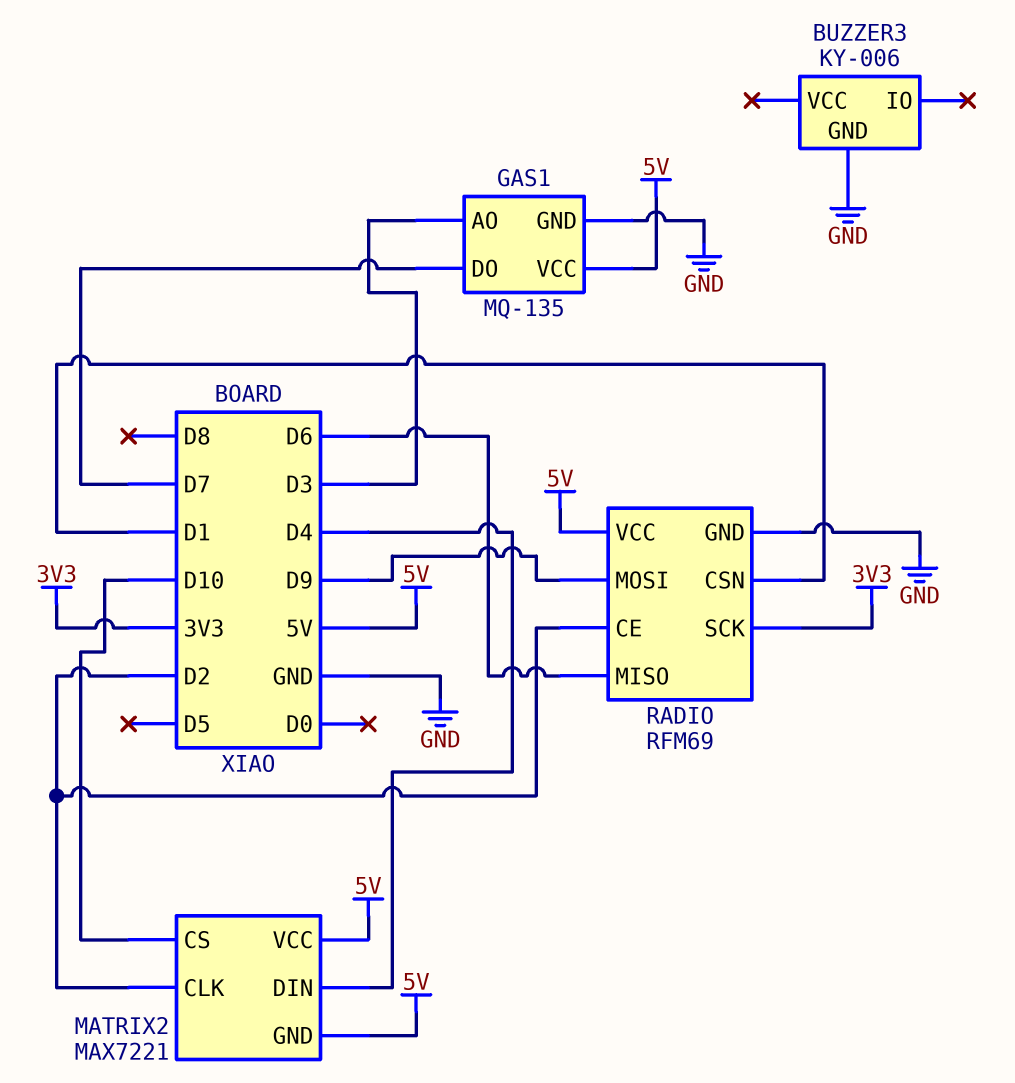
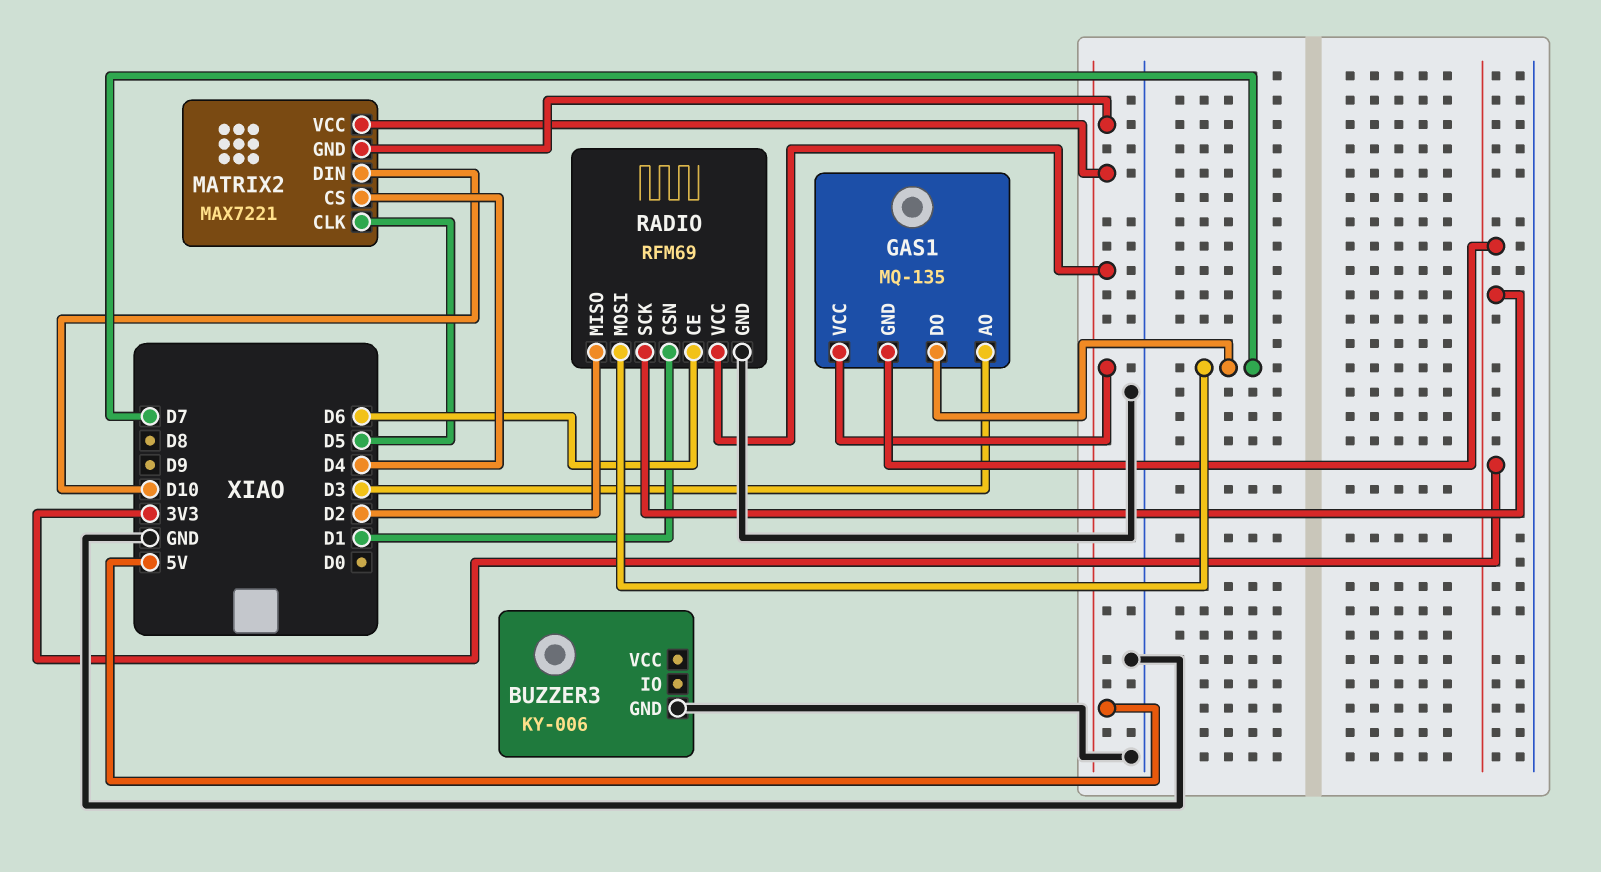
GAS1 pin GND: GND -> 3V3
MATRIX2 pin CLK: D2 -> D5
MATRIX2 pin CS: D10 -> D4
MATRIX2 pin DIN: D4 -> D10
RADIO pin CE: D2 -> D6
RADIO pin MISO: D6 -> D2
RADIO pin MOSI: D9 -> D7

